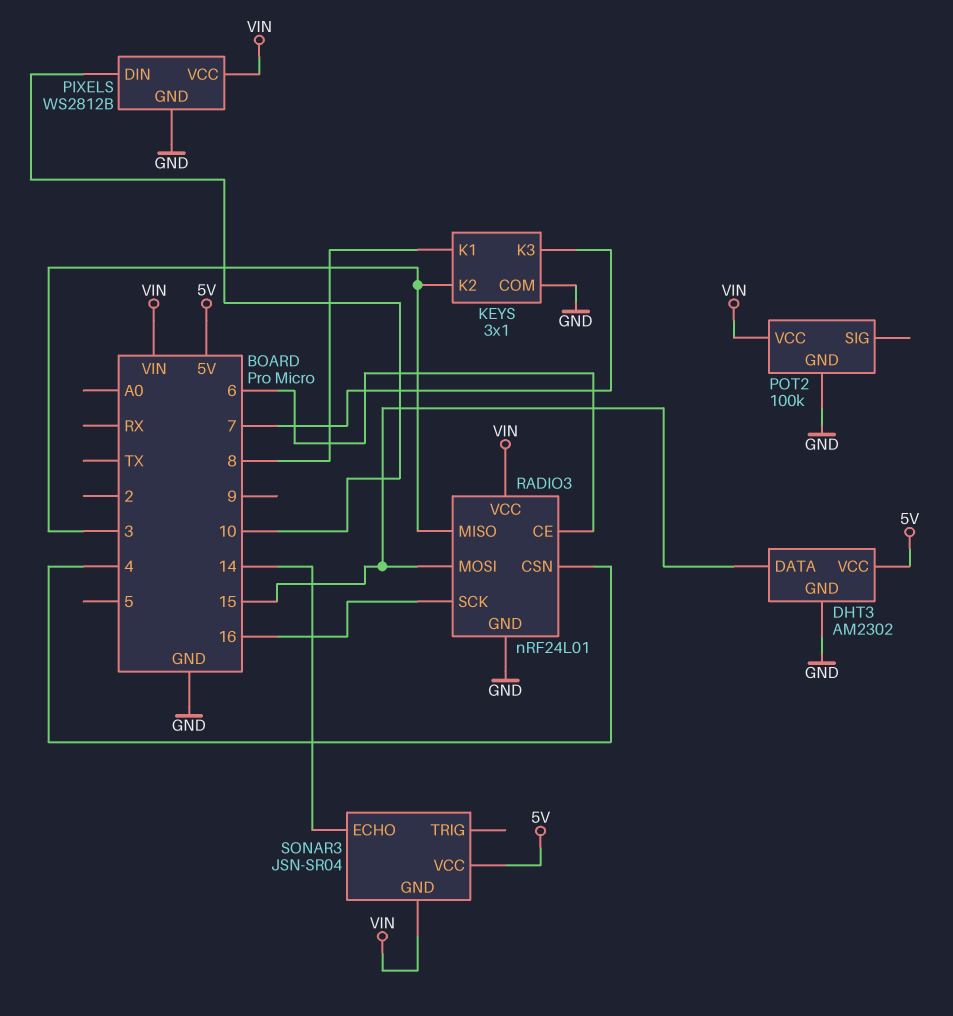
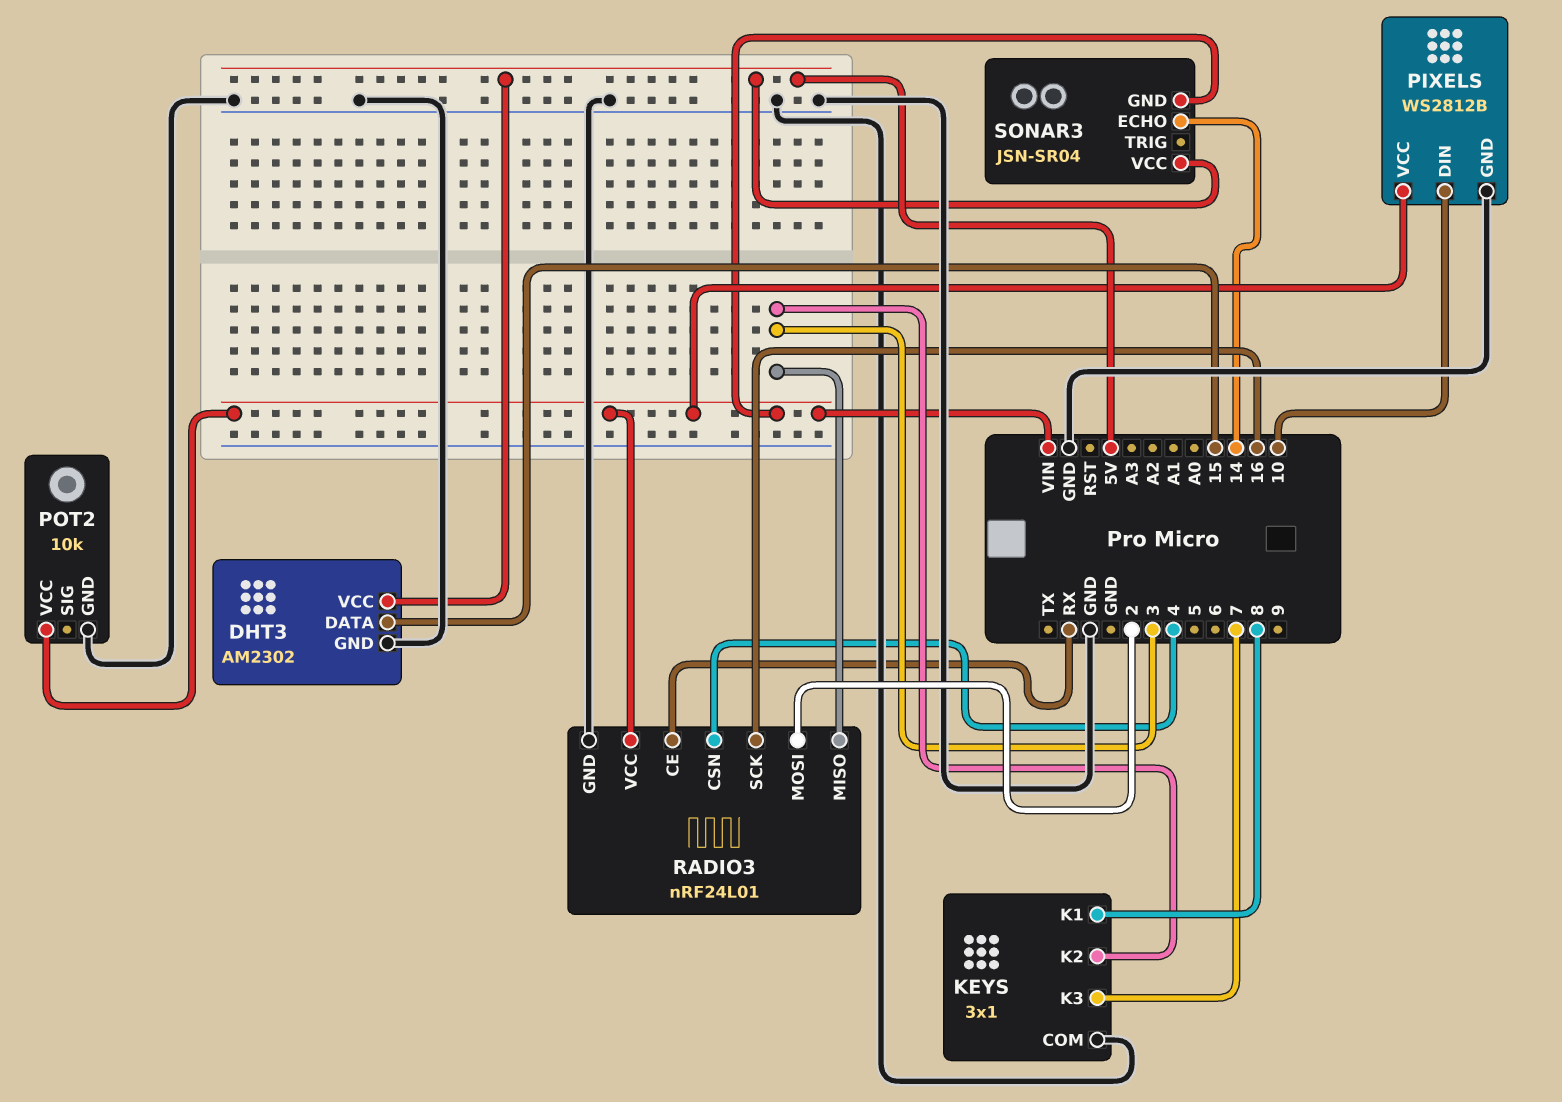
POT2: 100k -> 10k
RADIO3 pin CE: 6 -> RX
RADIO3 pin MOSI: 15 -> 2

